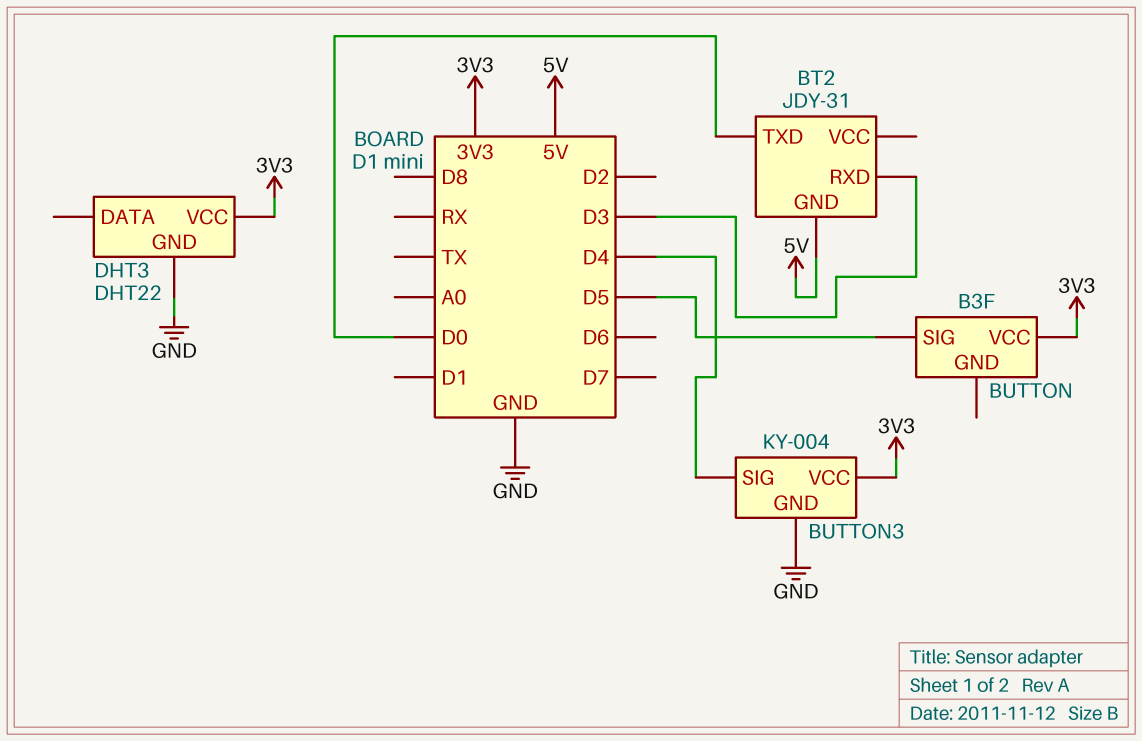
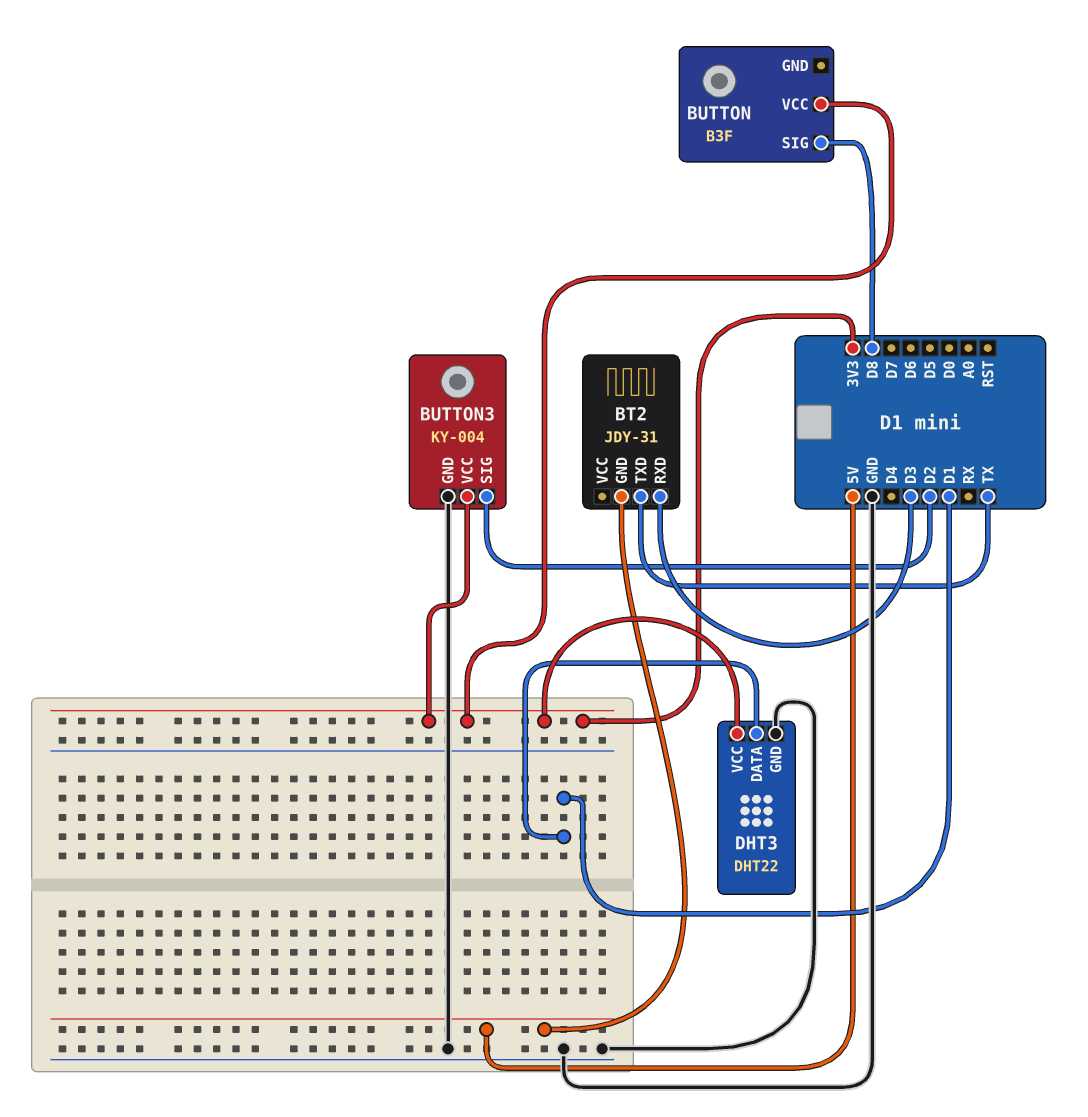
BT2 pin TXD: D0 -> TX
BUTTON pin SIG: D5 -> D8
BUTTON3 pin SIG: D4 -> D2
DHT3 pin DATA: none -> D1

